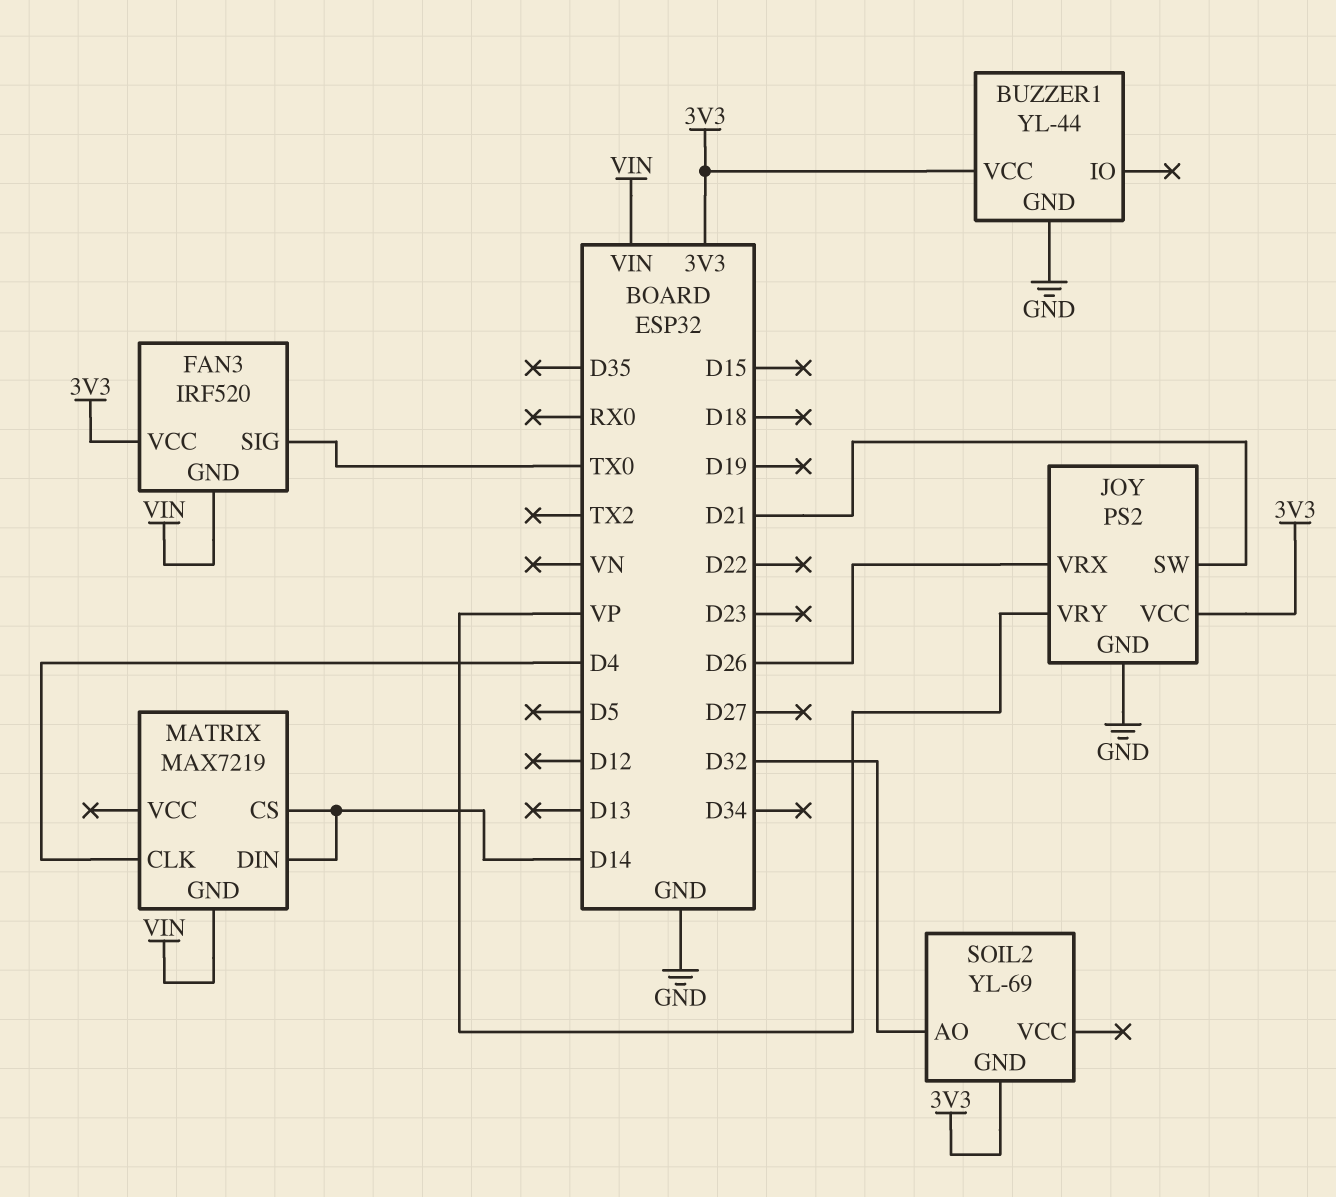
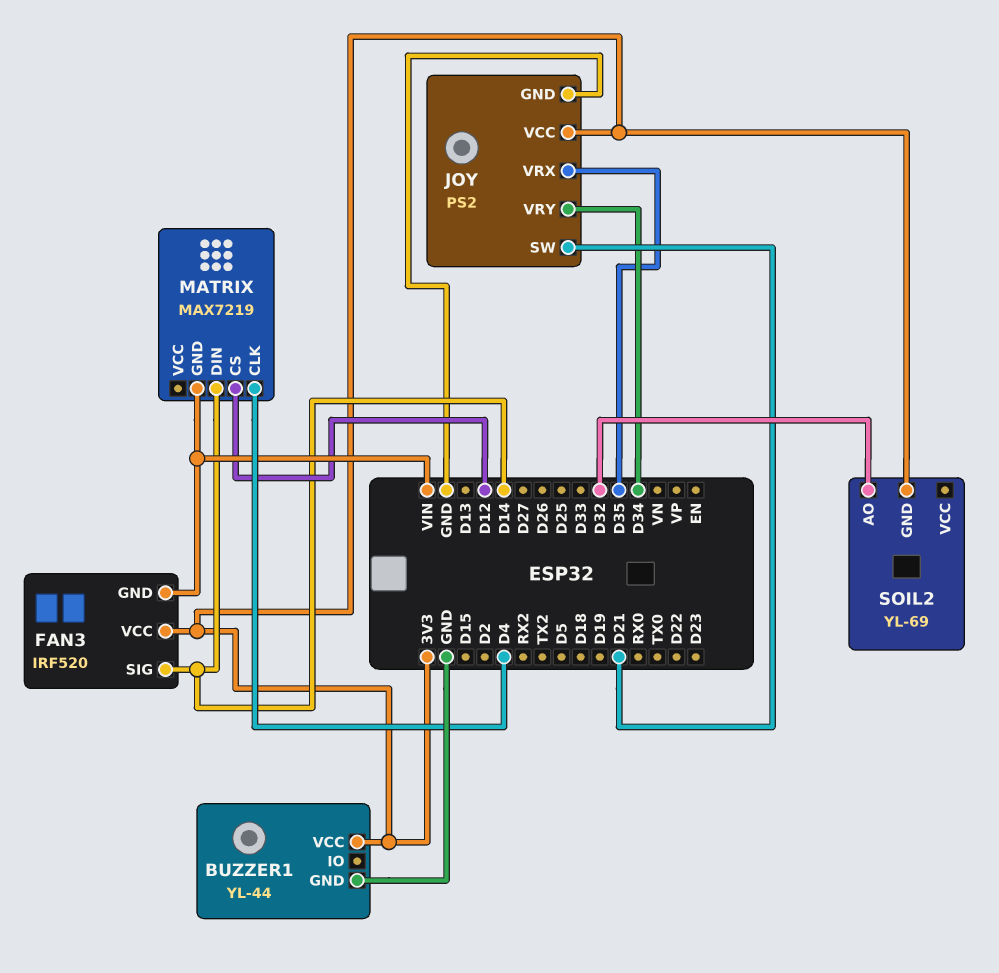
FAN3 pin SIG: TX0 -> D14
JOY pin VRX: D26 -> D35
JOY pin VRY: VP -> D34
MATRIX pin CS: D14 -> D12

